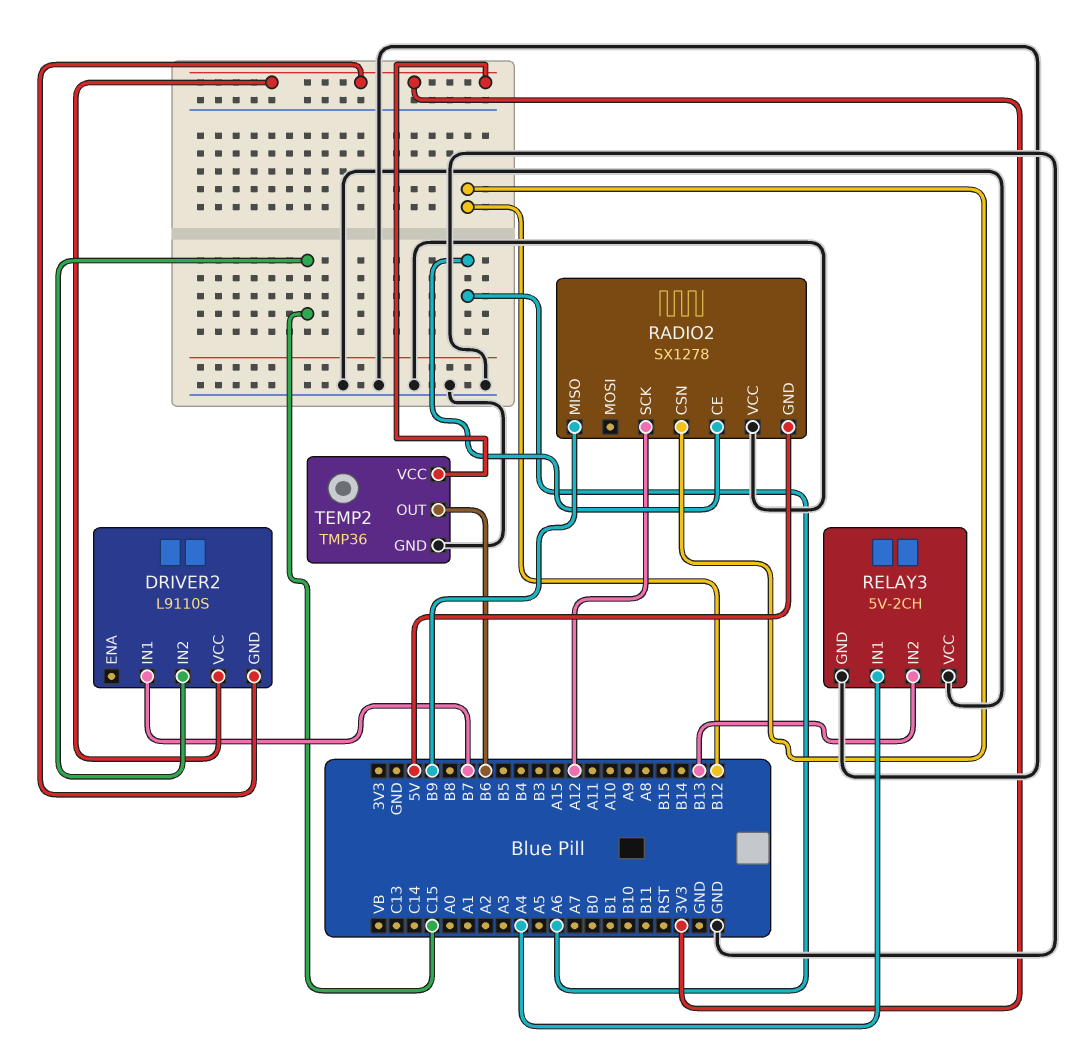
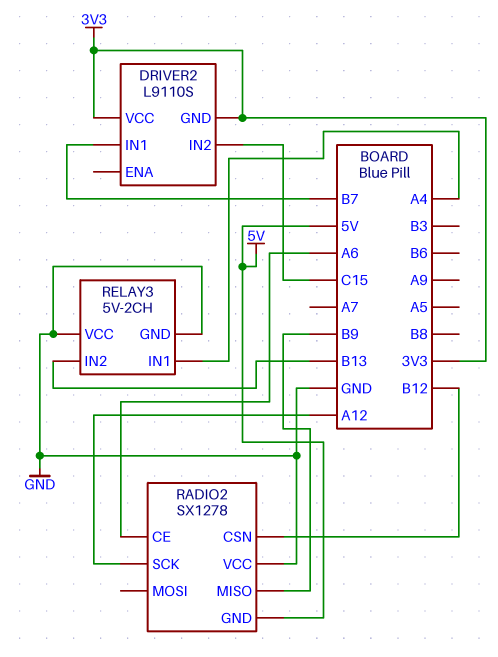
TEMP2: TMP36 -> none
TEMP2 pin GND: GND -> none
TEMP2 pin OUT: B6 -> none
TEMP2 pin VCC: 3V3 -> none

